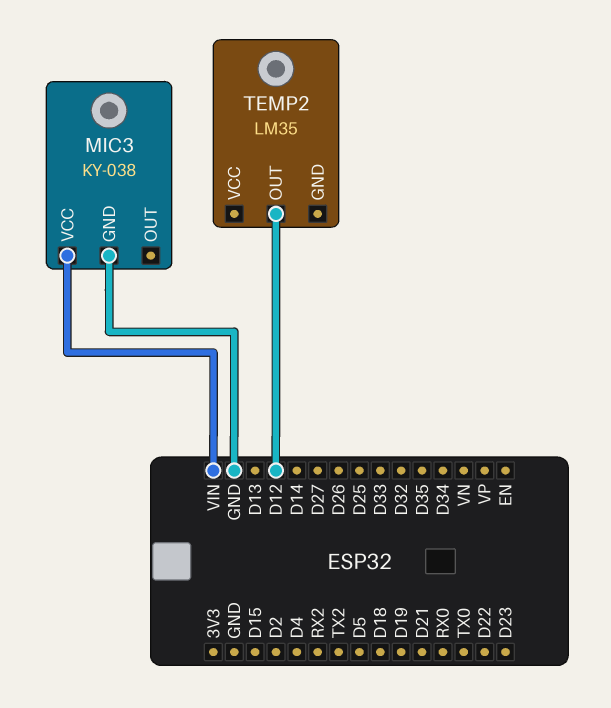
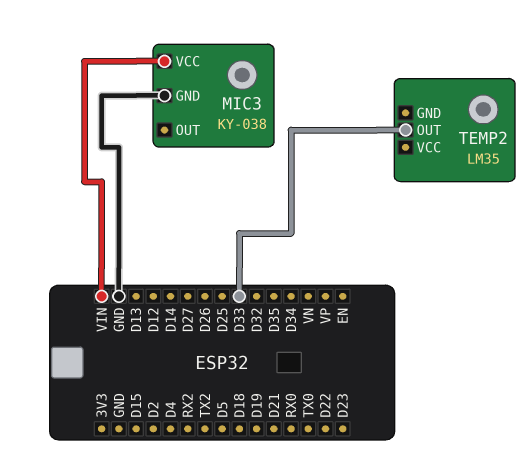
TEMP2 pin OUT: D12 -> D33

